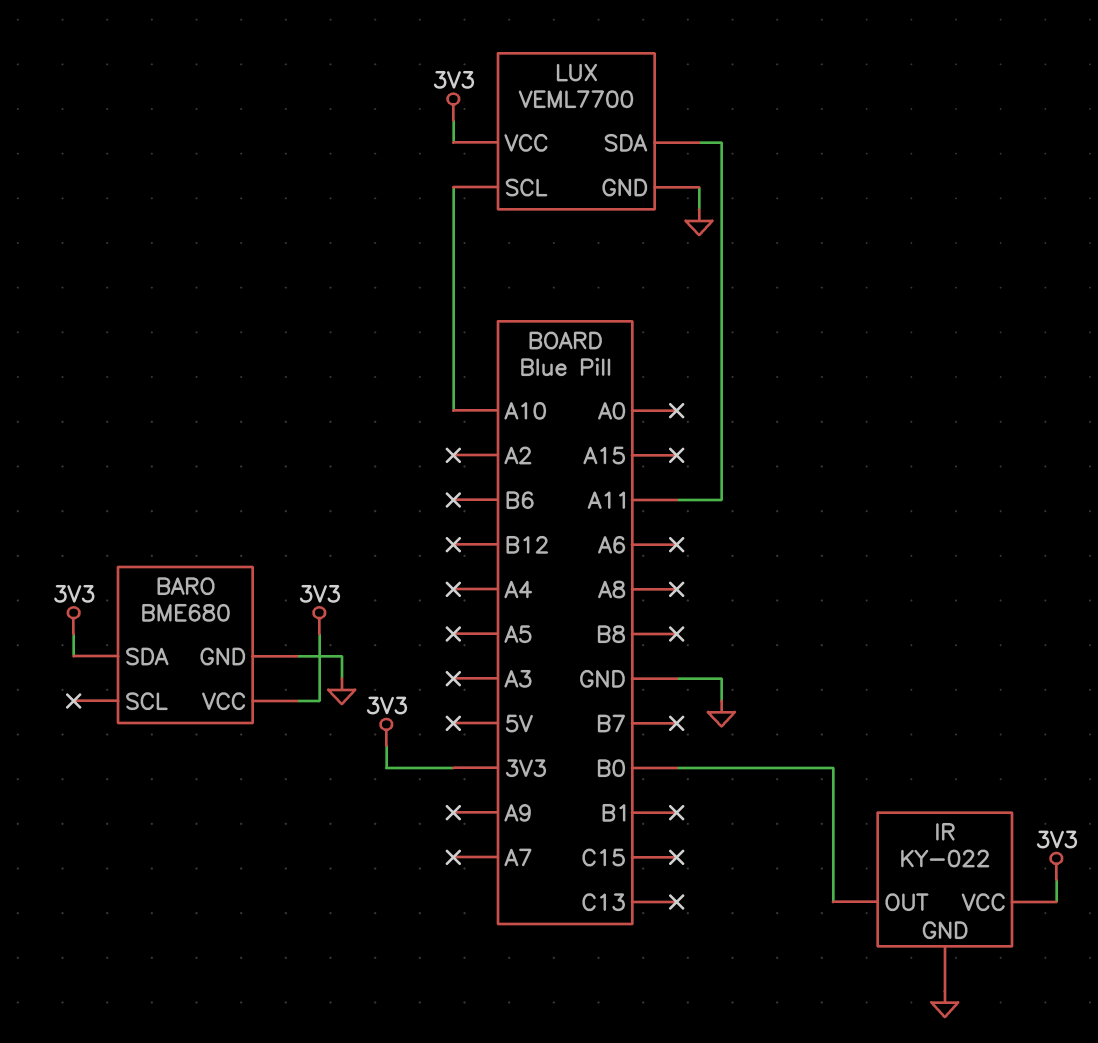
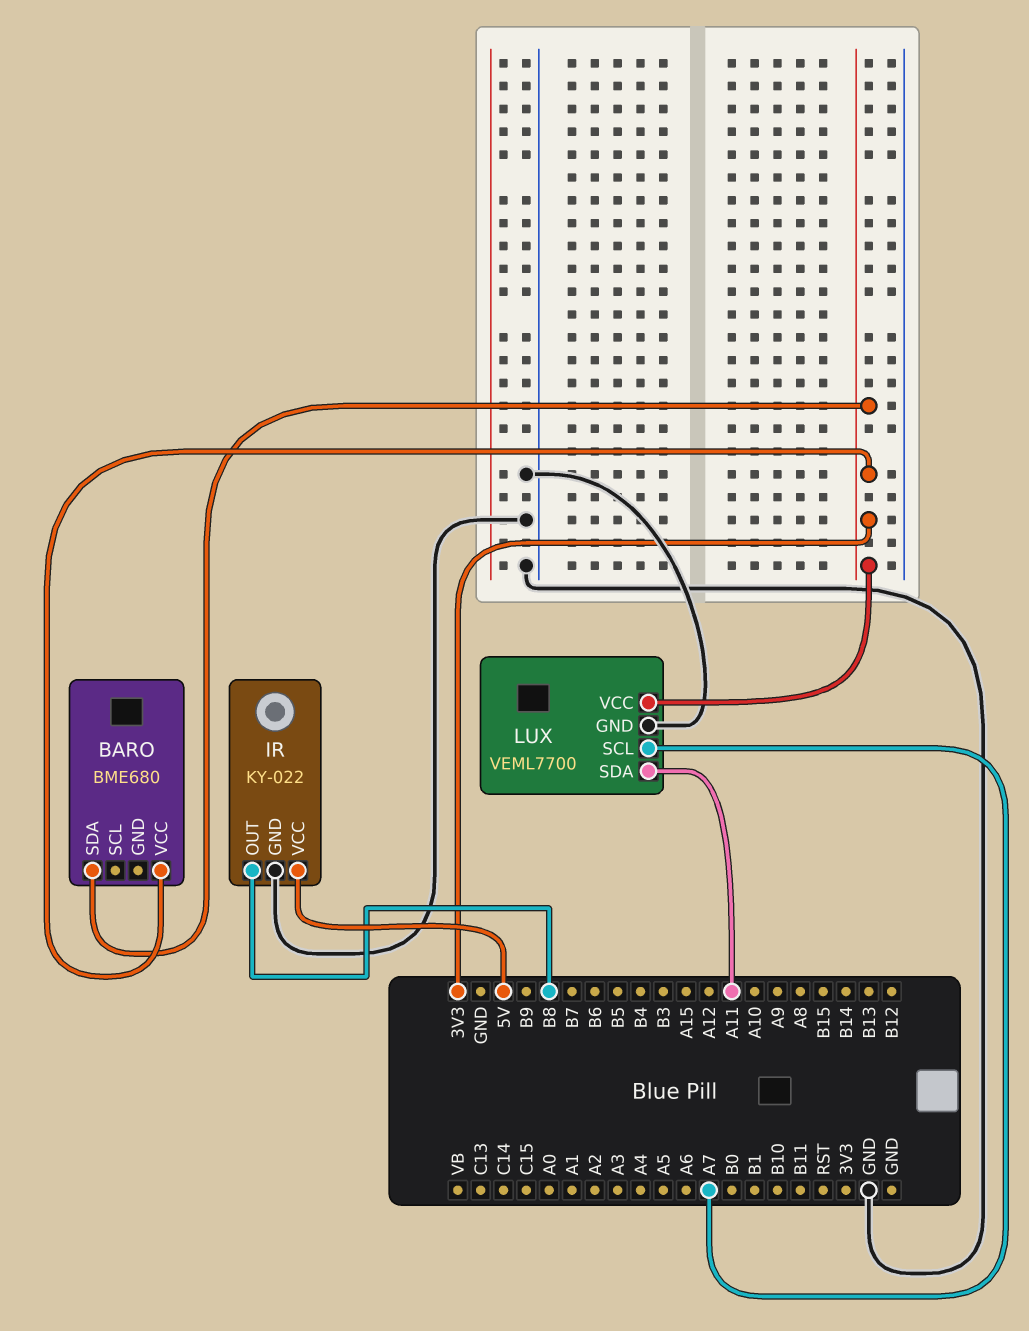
BARO pin GND: GND -> none
IR pin OUT: B0 -> B8
IR pin VCC: 3V3 -> 5V
LUX pin SCL: A10 -> A7

